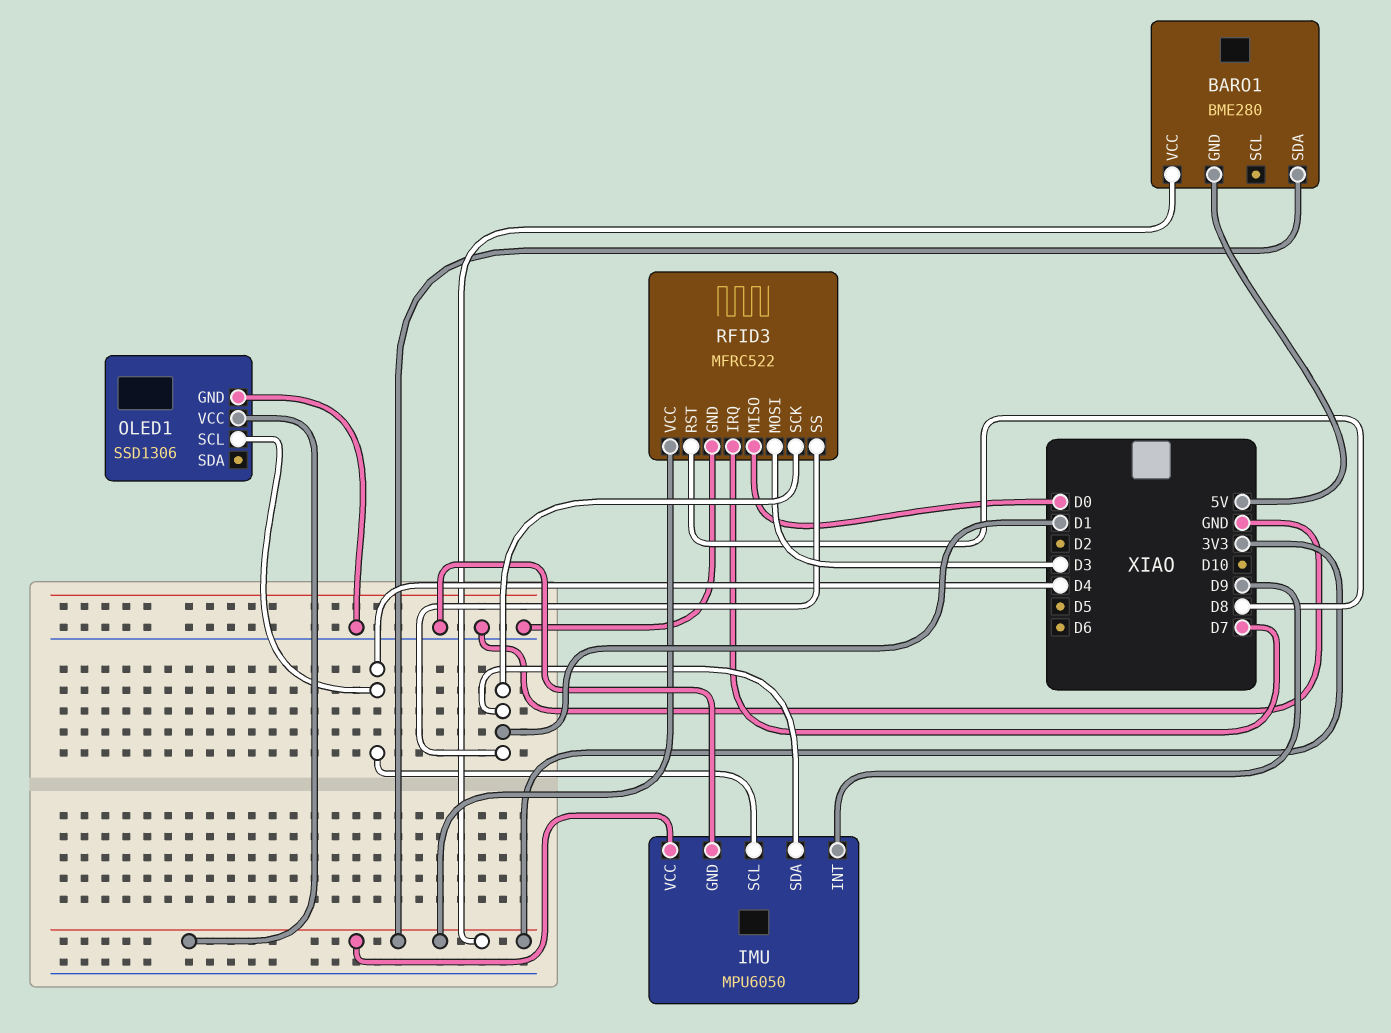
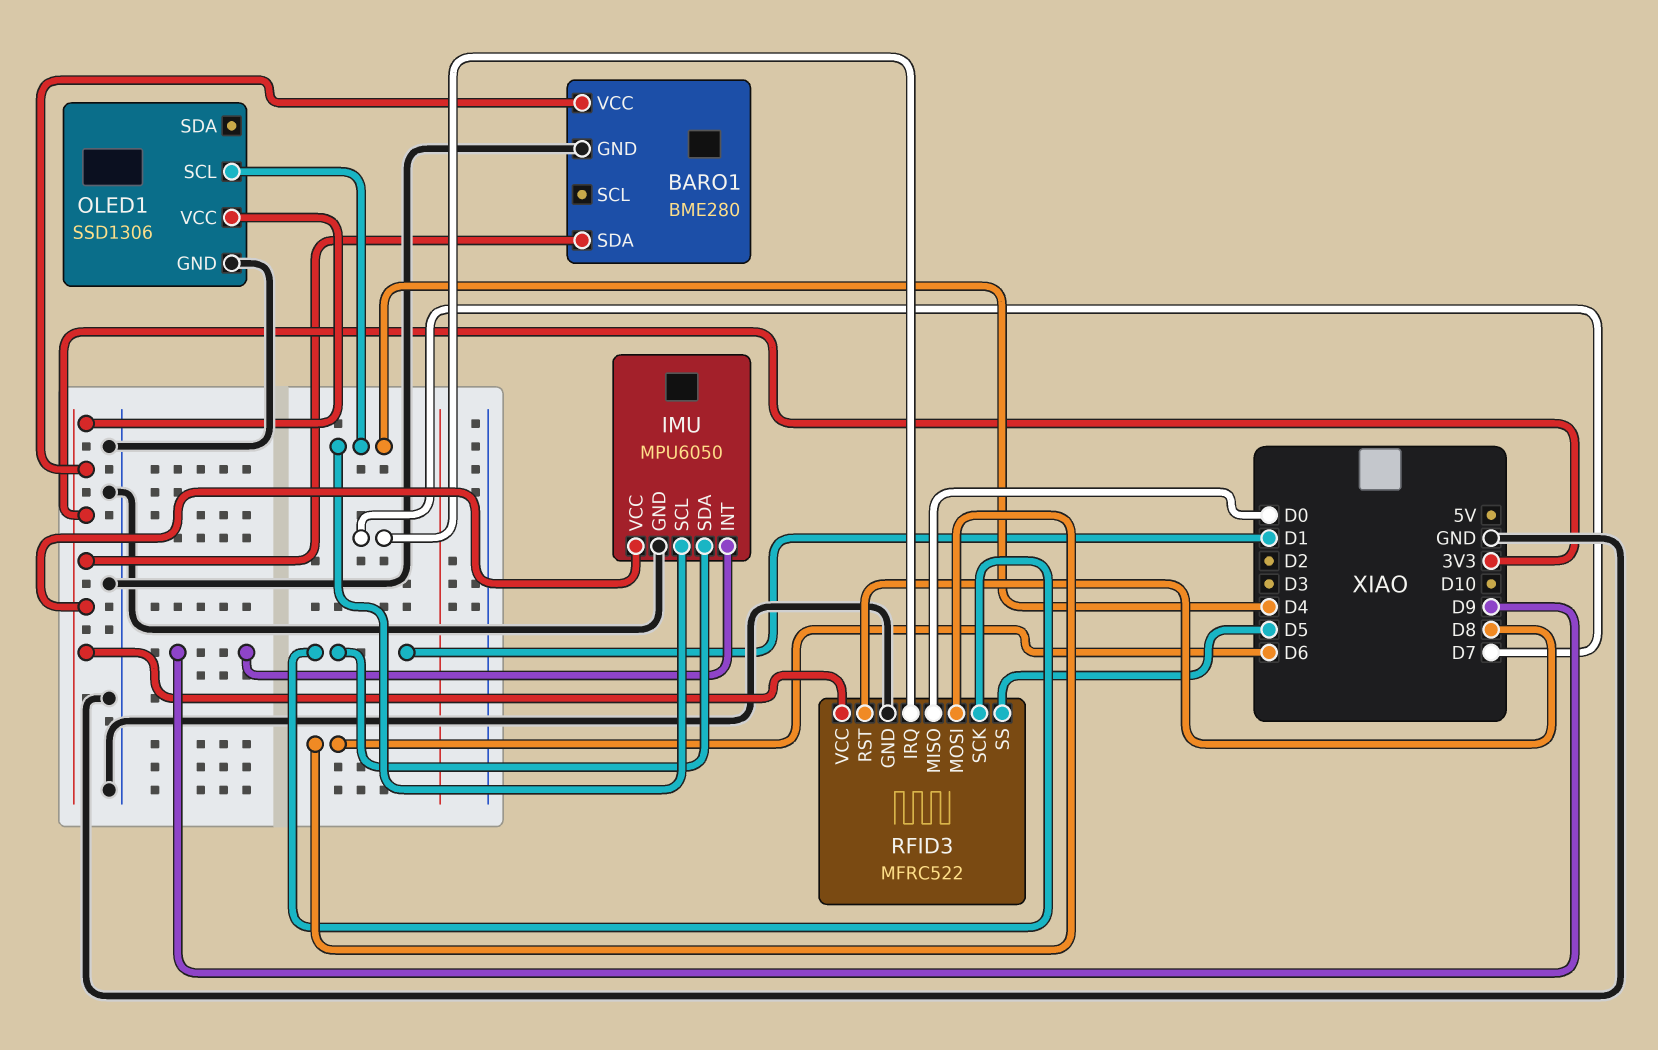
BARO1 pin GND: 5V -> GND
RFID3 pin MOSI: D3 -> D6
RFID3 pin SS: D1 -> D5

